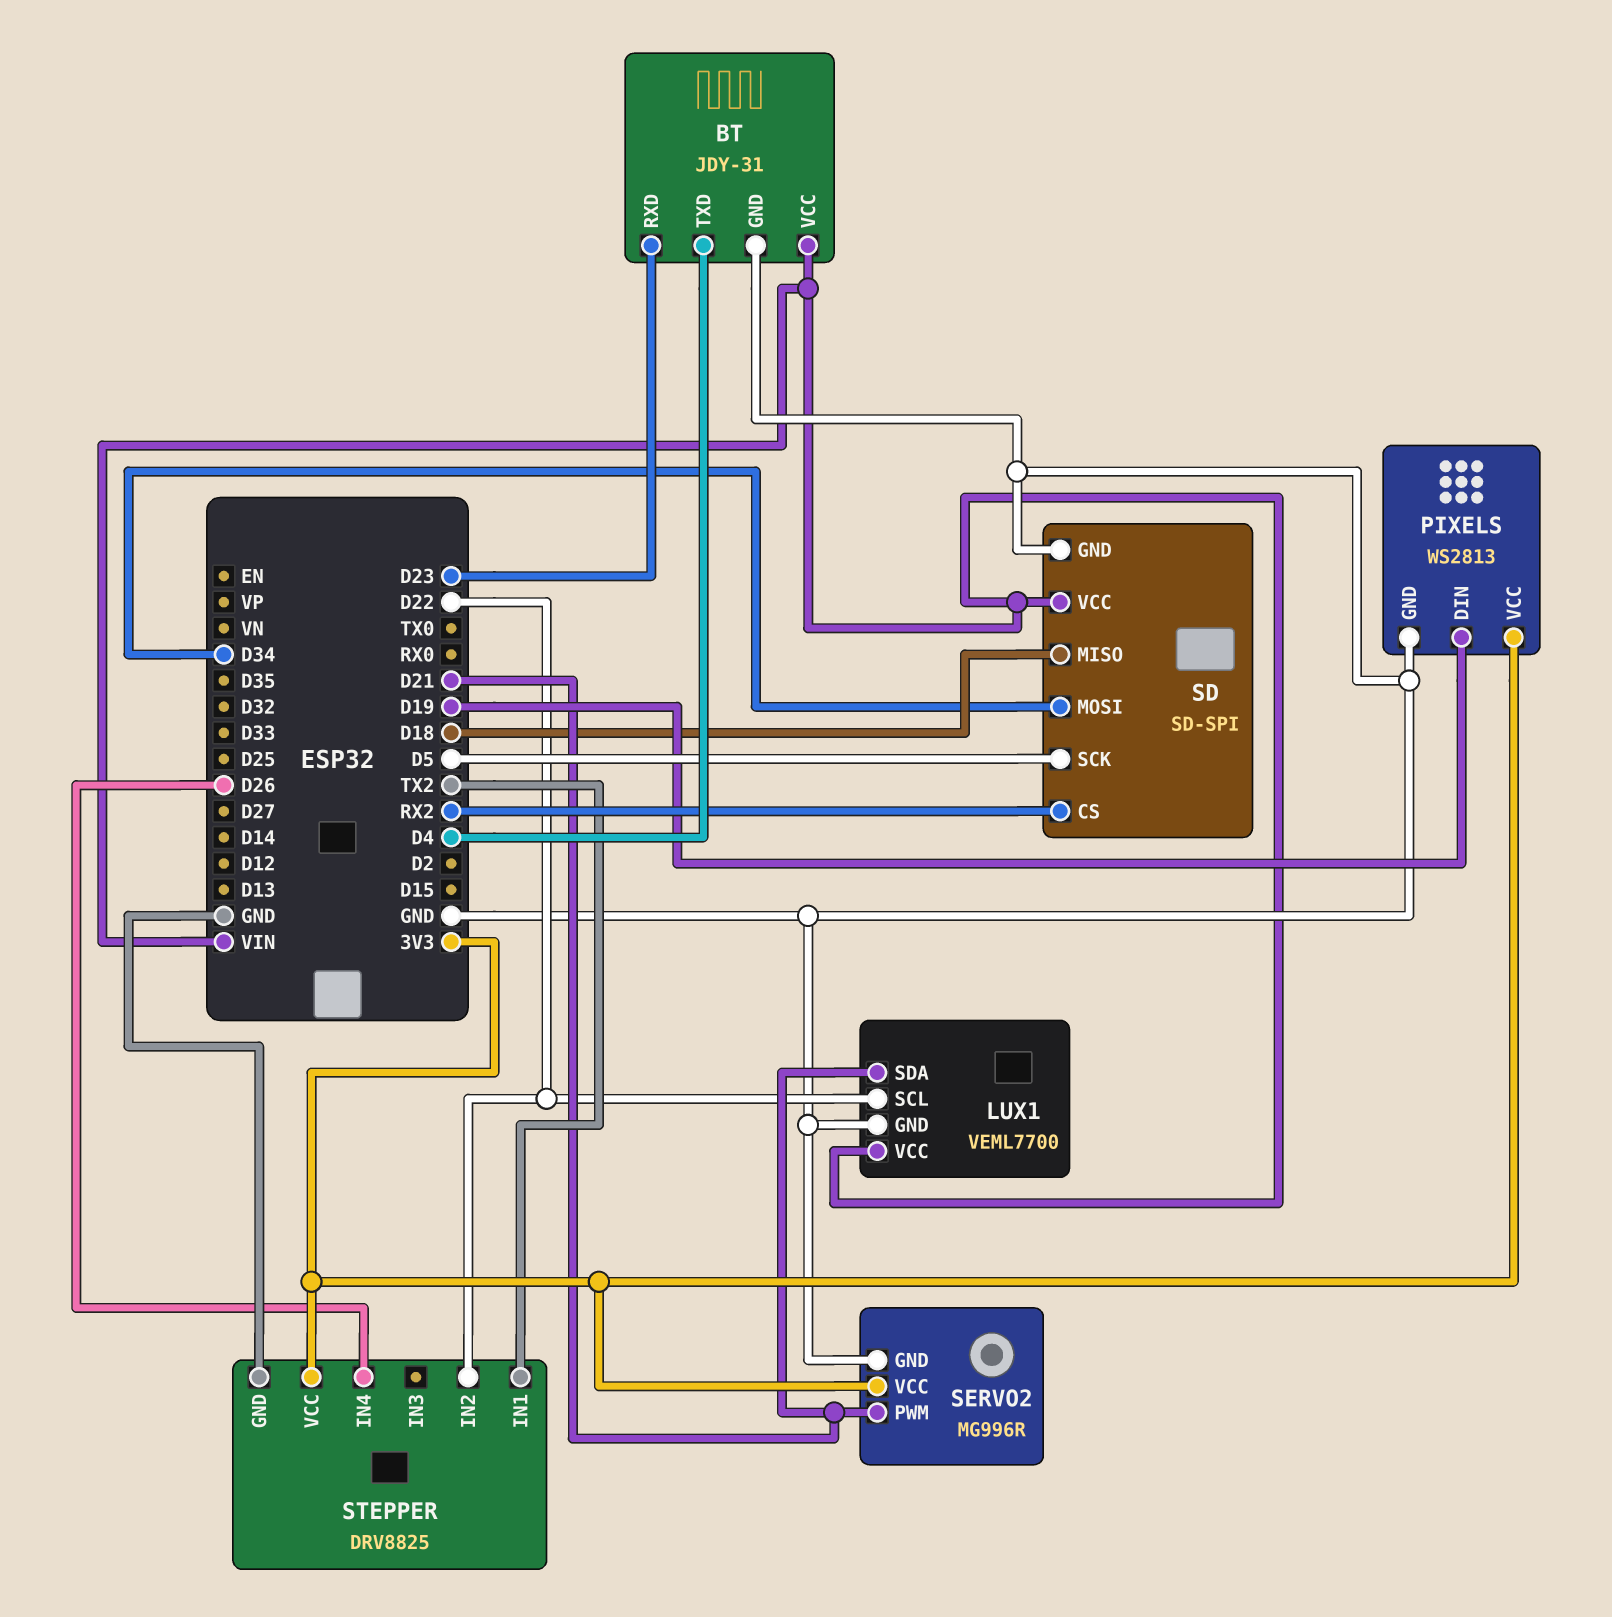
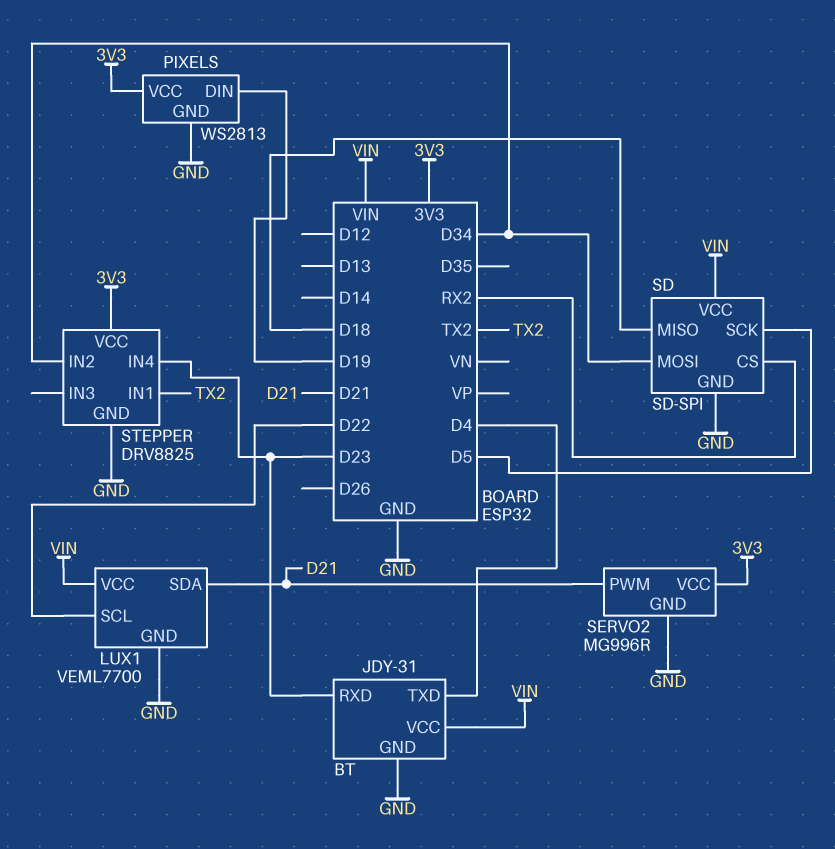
STEPPER pin IN2: D22 -> D34
STEPPER pin IN4: D26 -> D23

